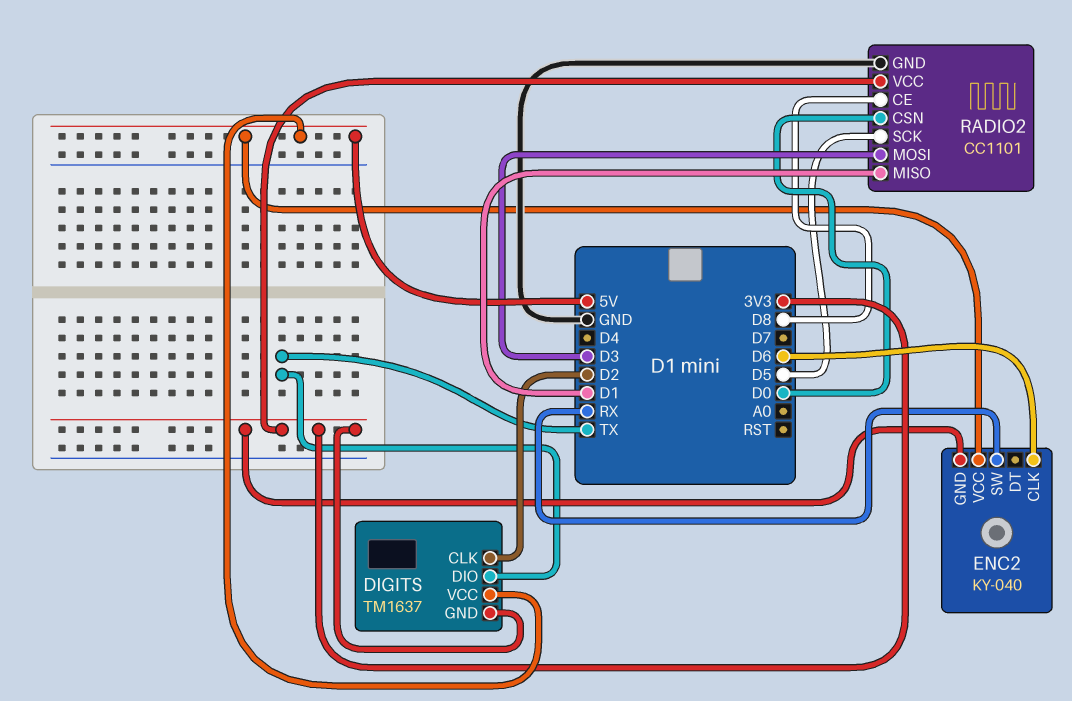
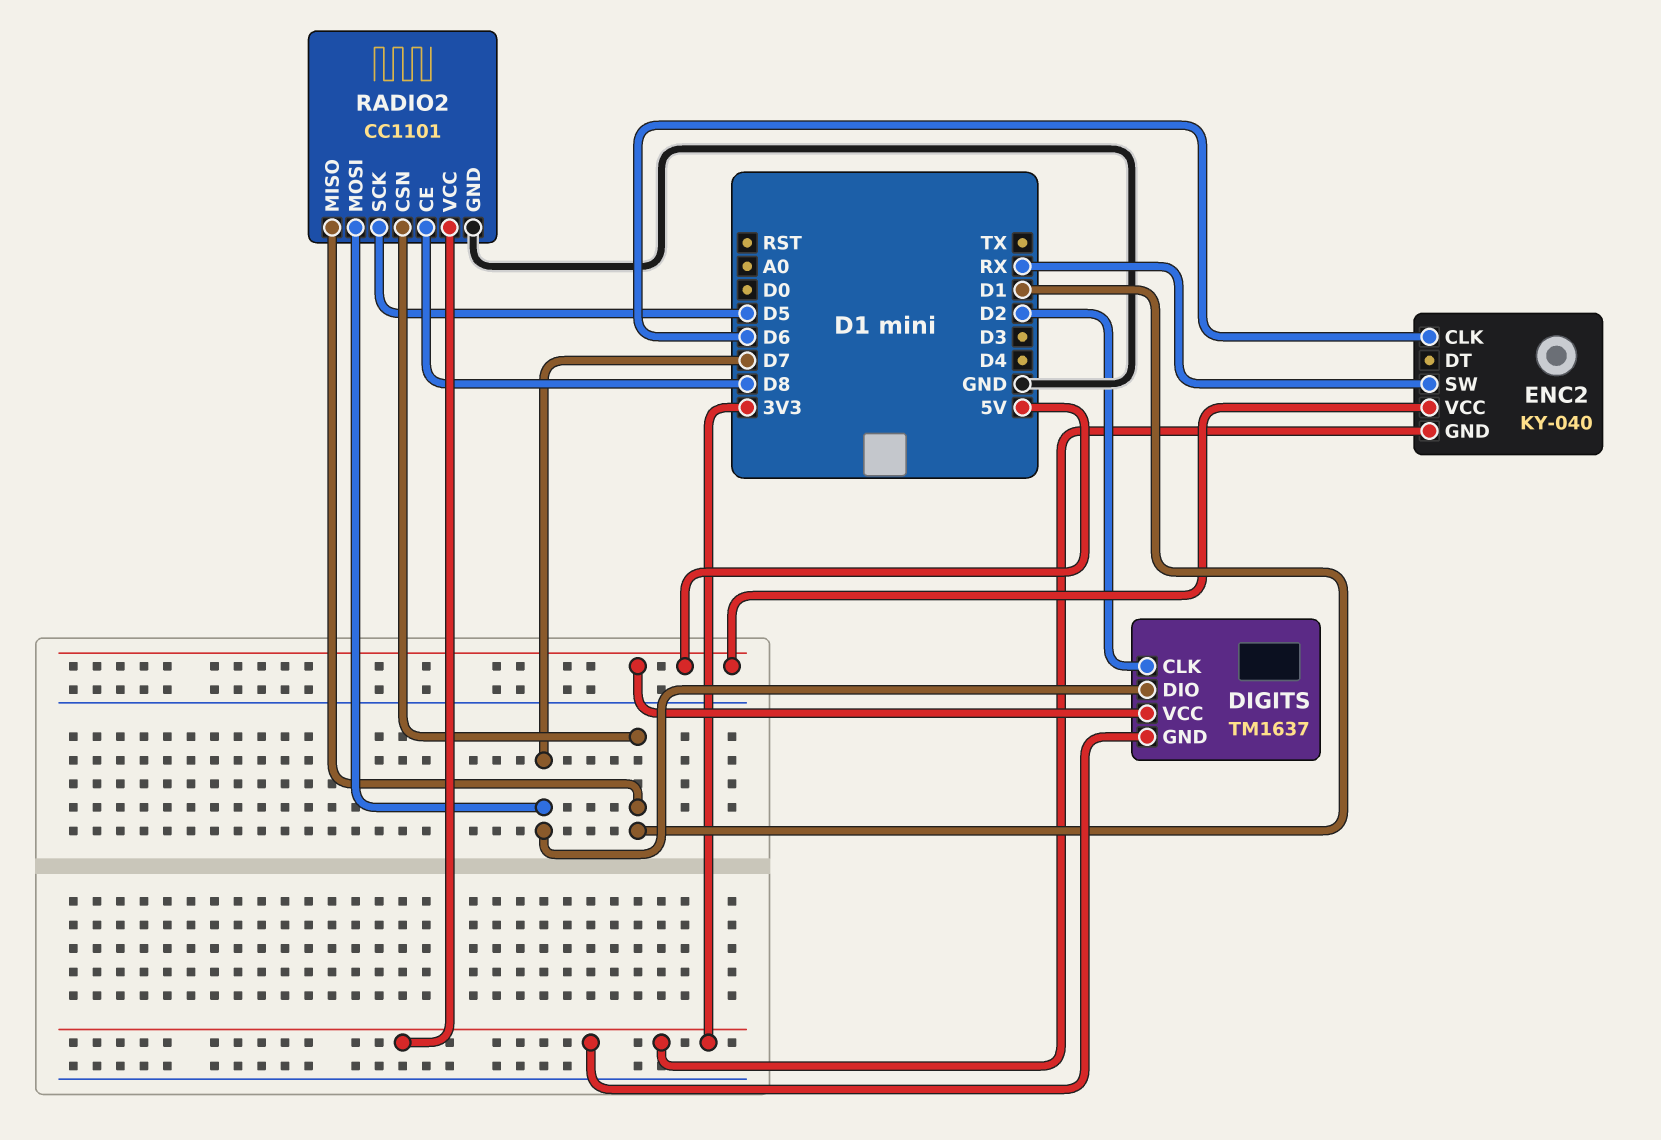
DIGITS pin DIO: TX -> D7
RADIO2 pin CSN: D0 -> D1
RADIO2 pin MOSI: D3 -> D7

